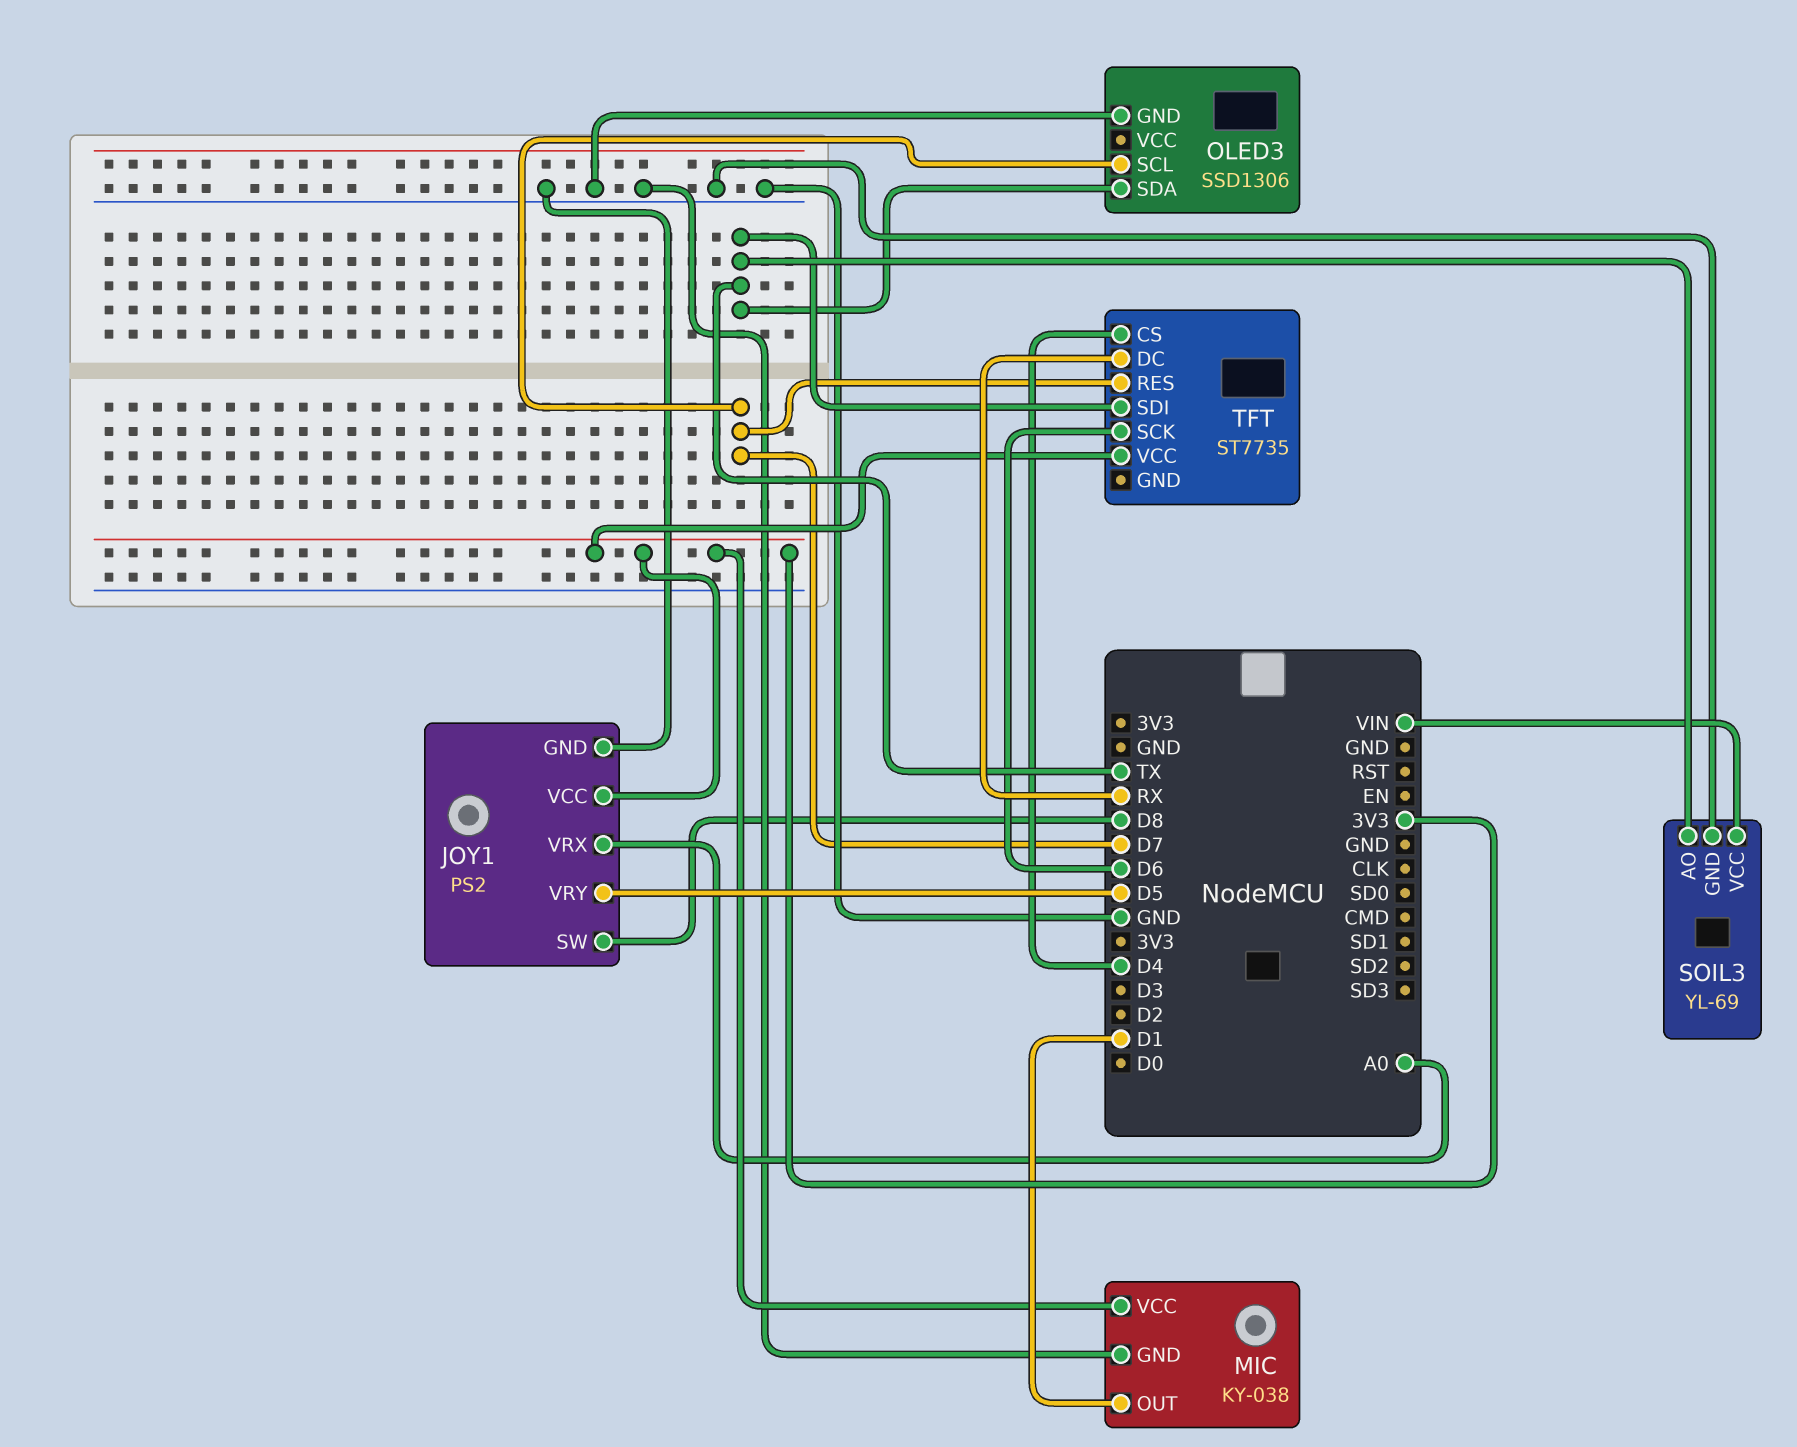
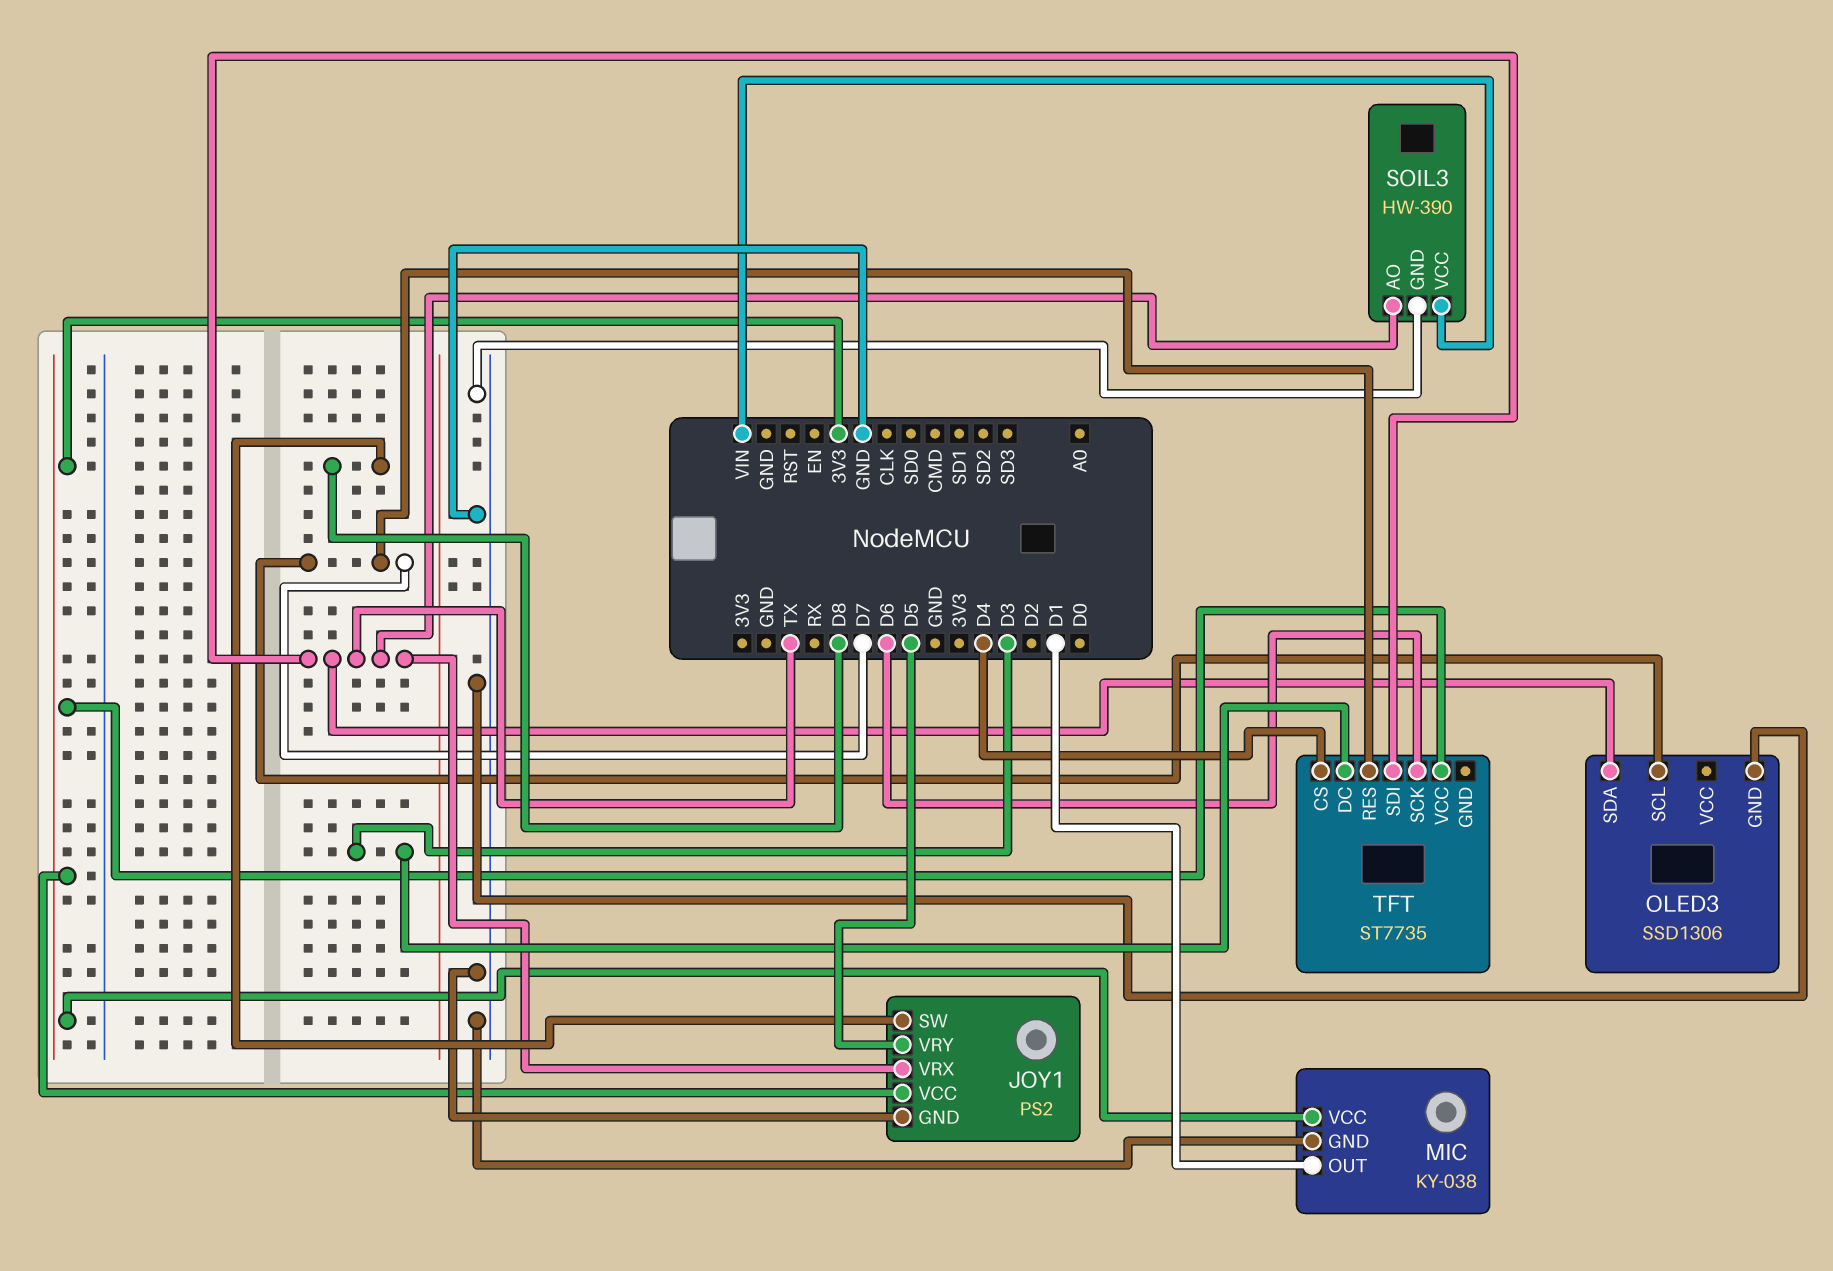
JOY1 pin VRX: A0 -> TX
SOIL3: YL-69 -> HW-390
TFT pin DC: RX -> D3

